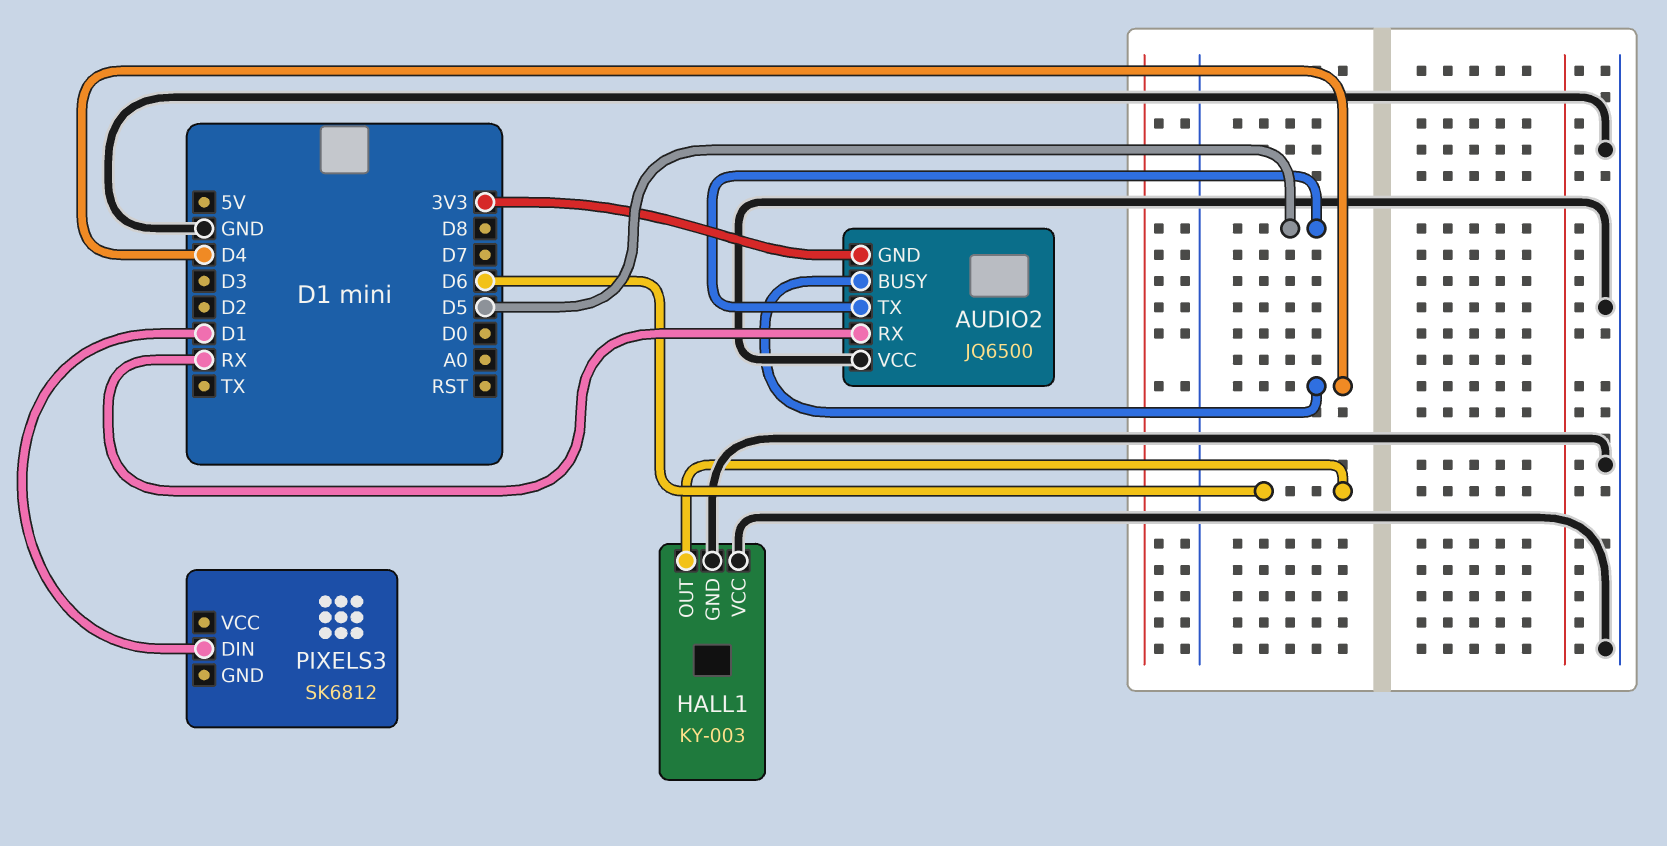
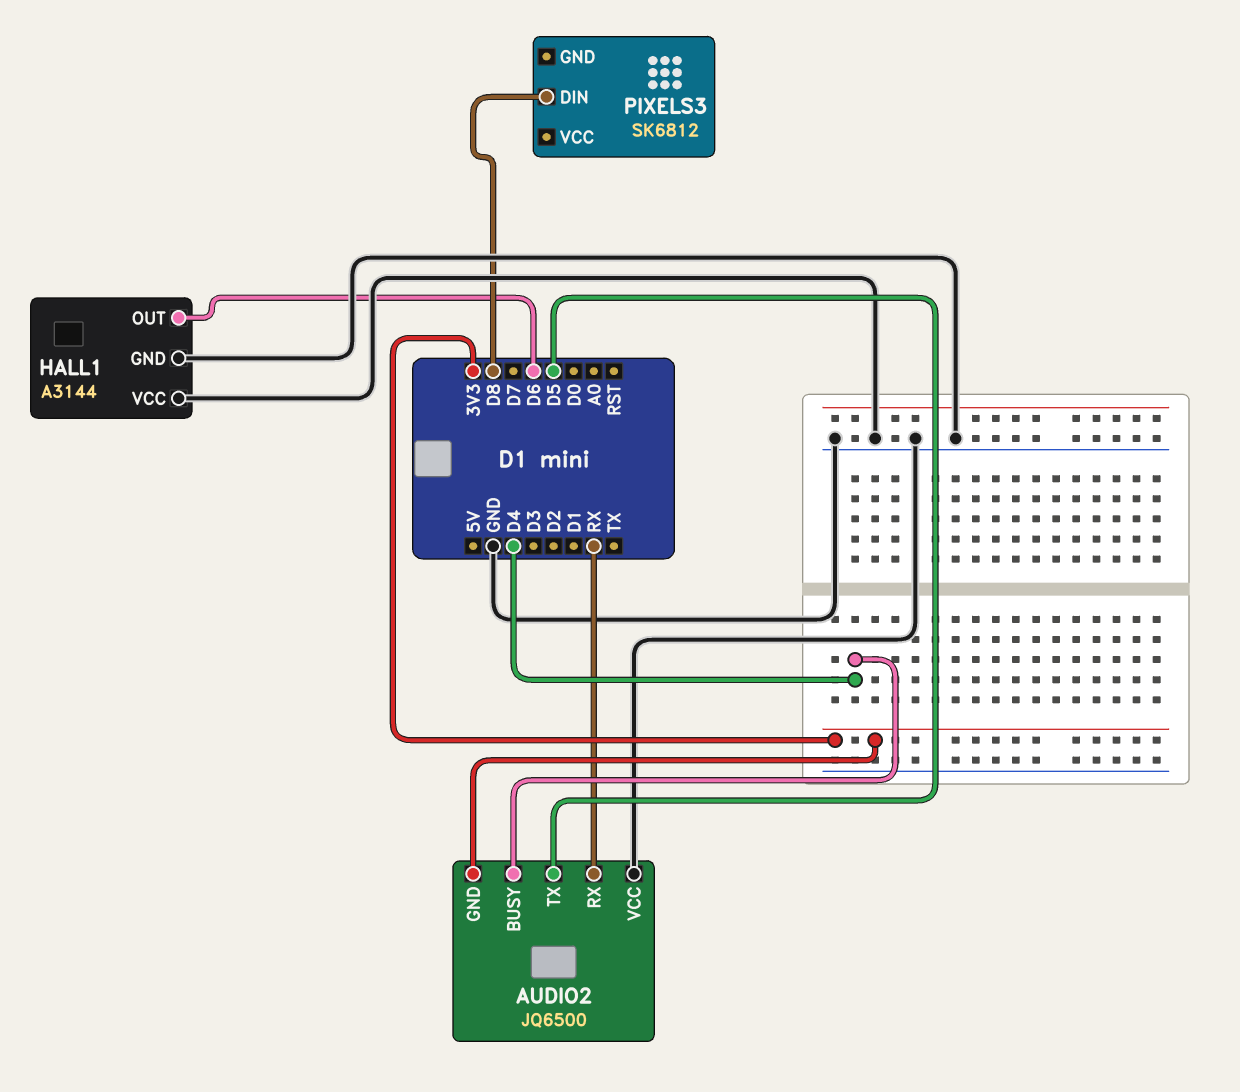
HALL1: KY-003 -> A3144
PIXELS3 pin DIN: D1 -> D8

